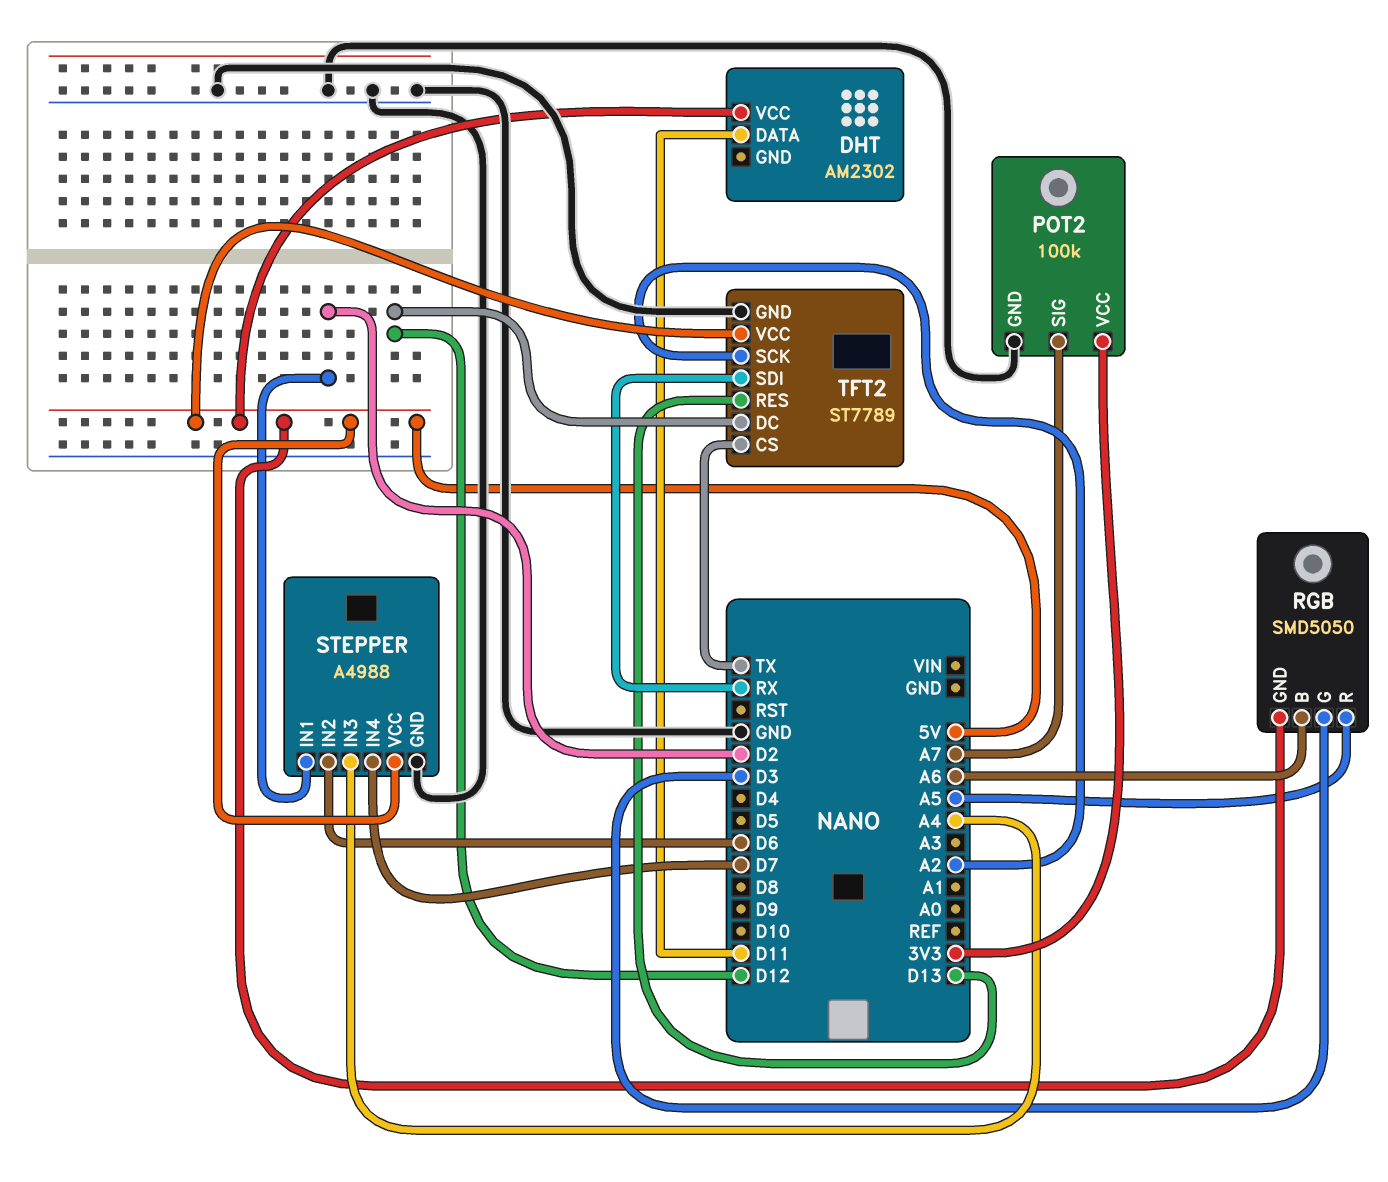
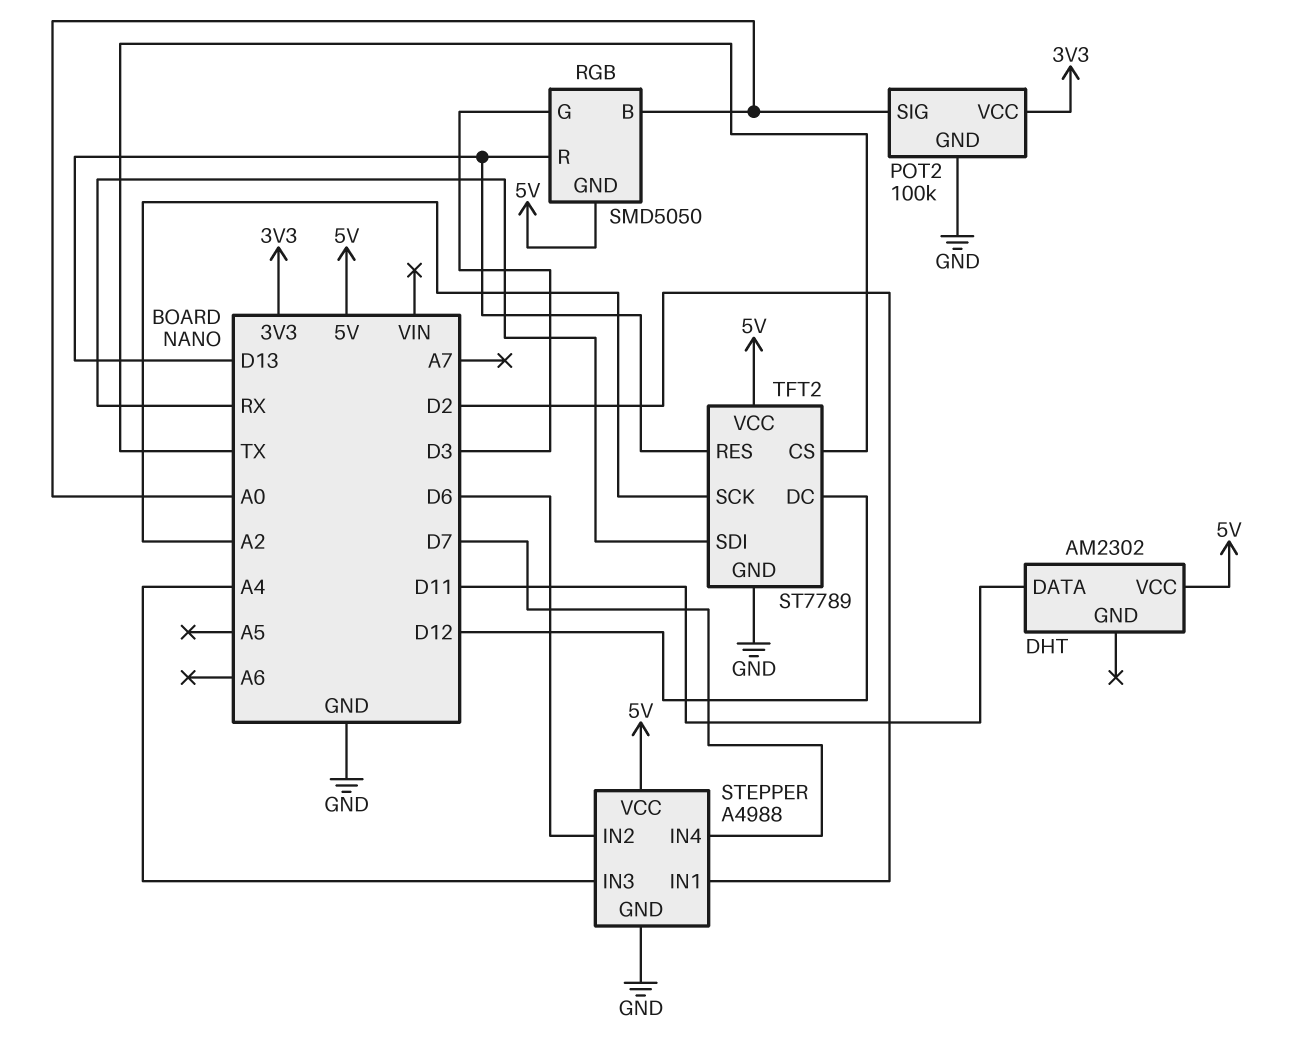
POT2 pin SIG: A7 -> A0
RGB pin B: A6 -> A0
RGB pin R: A5 -> D13

